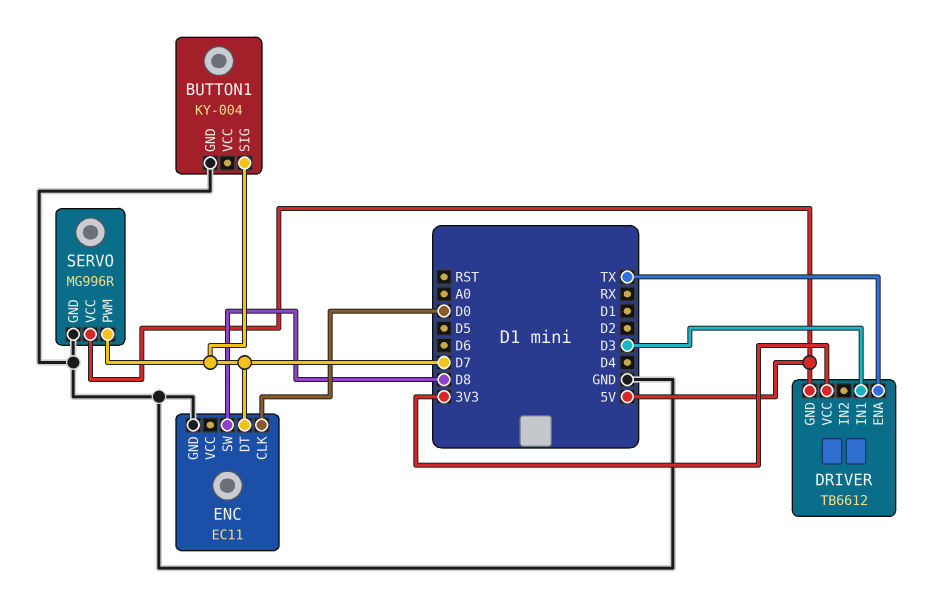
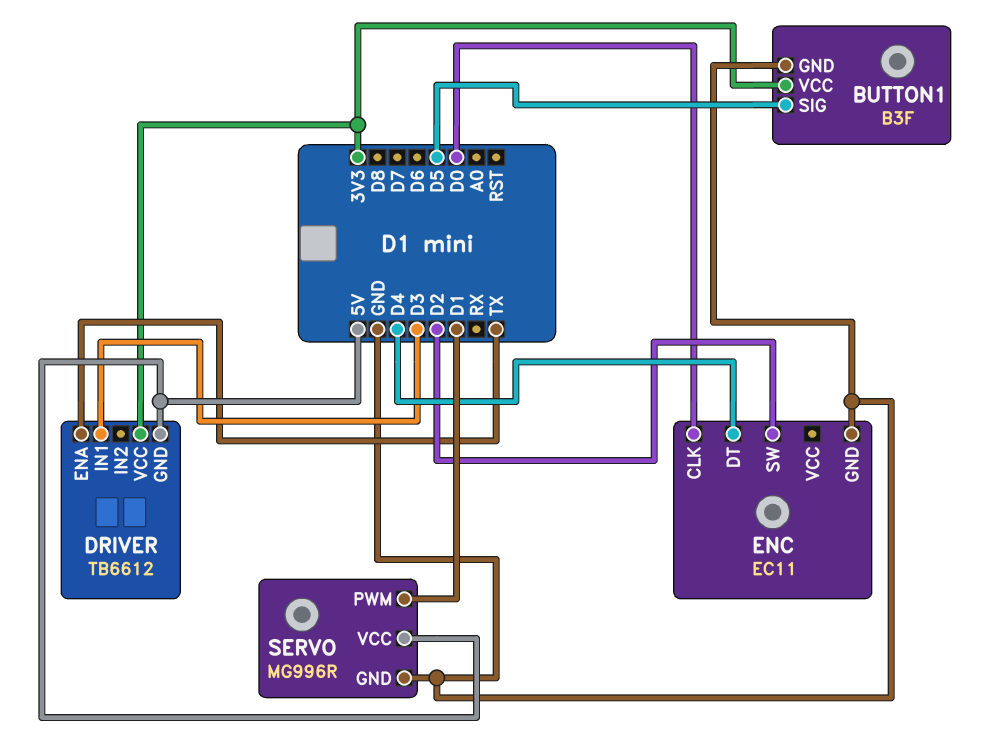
BUTTON1: KY-004 -> B3F
BUTTON1 pin SIG: D7 -> D5
BUTTON1 pin VCC: none -> 3V3
ENC pin DT: D7 -> D4
ENC pin SW: D8 -> D2
SERVO pin PWM: D7 -> D1

